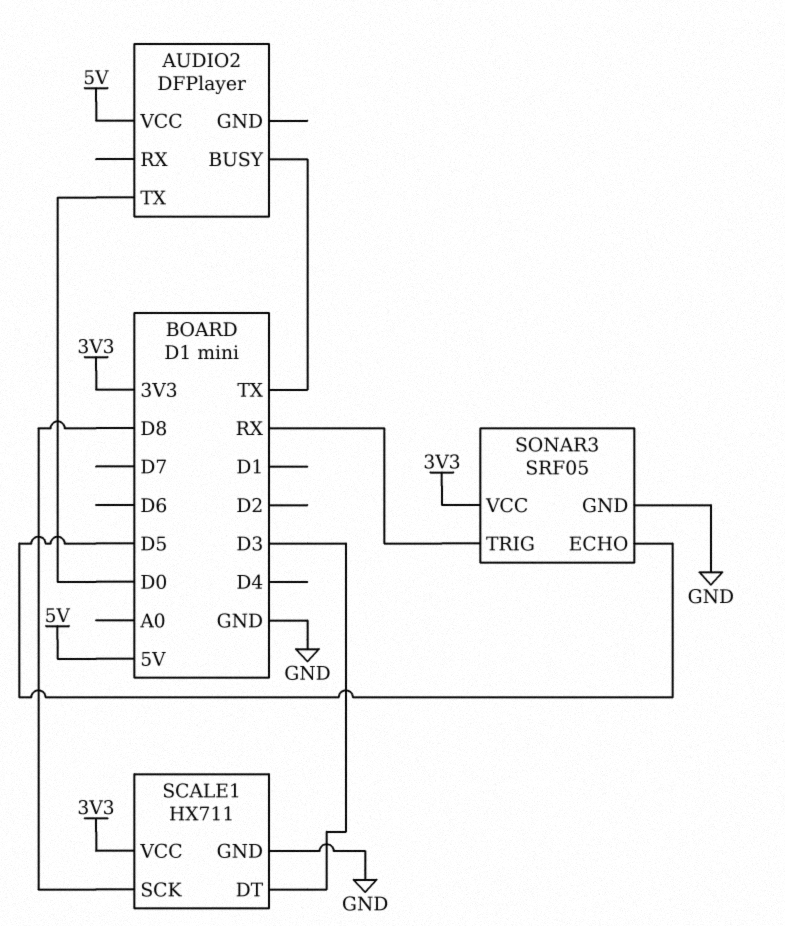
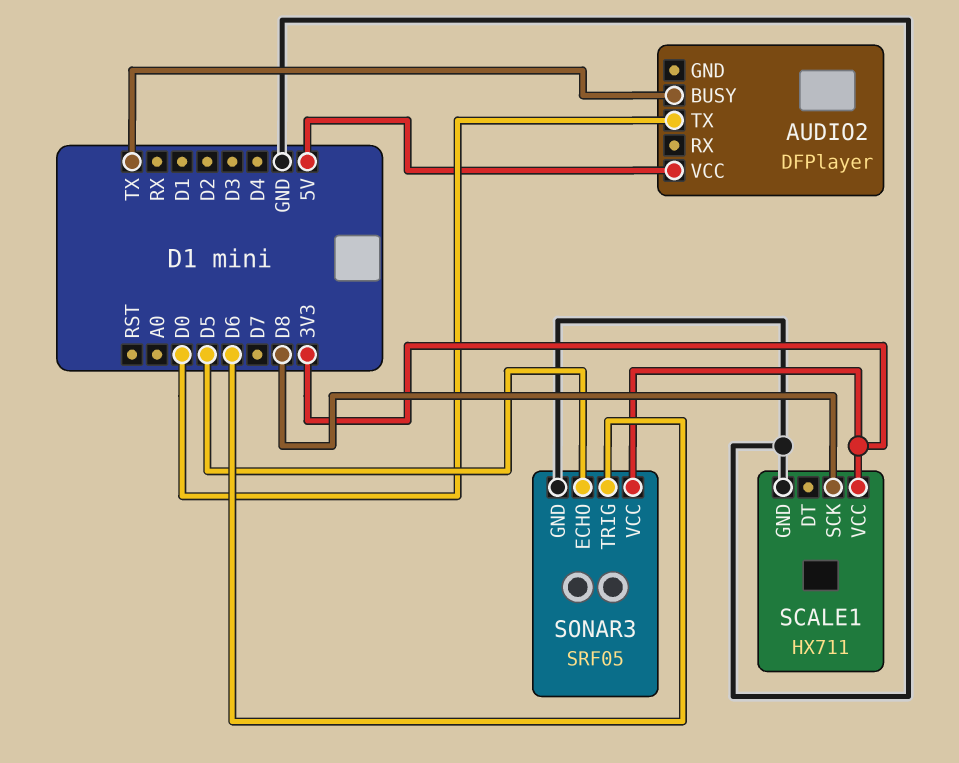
SCALE1 pin DT: D3 -> none
SONAR3 pin TRIG: RX -> D6

